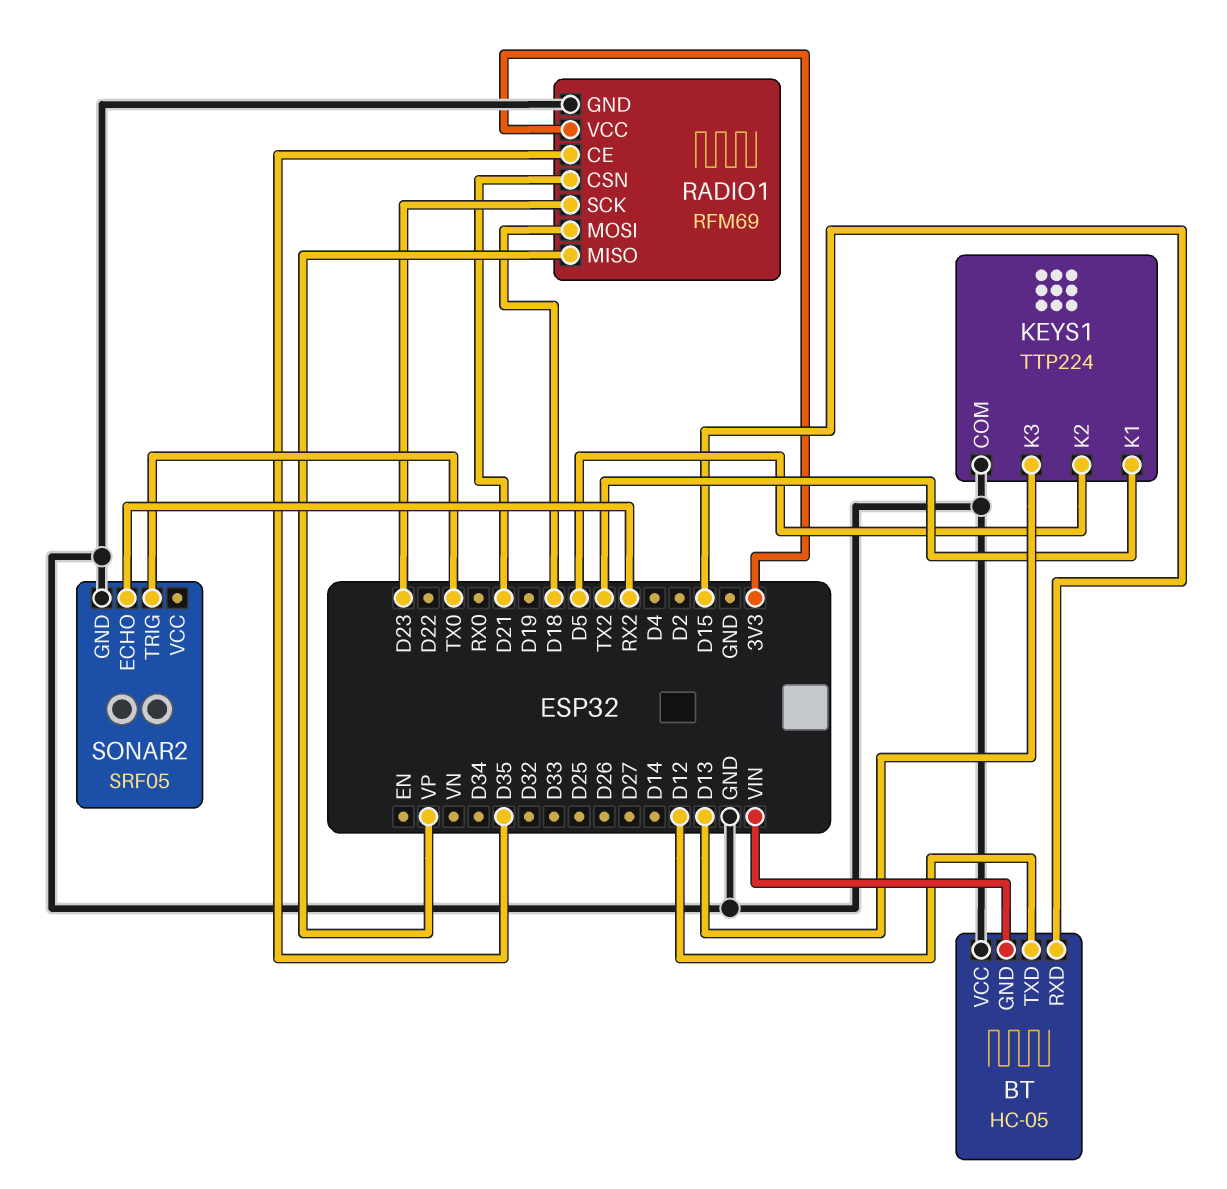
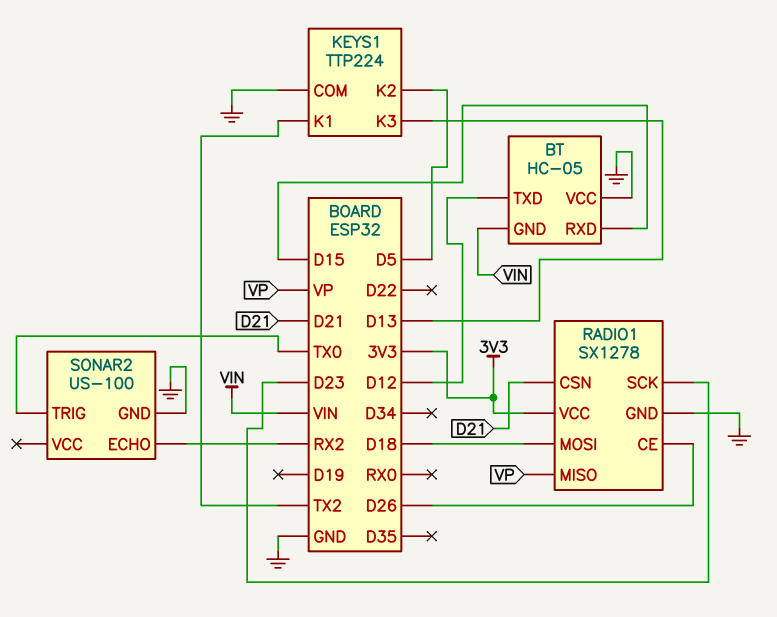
RADIO1: RFM69 -> SX1278
RADIO1 pin CE: D35 -> D26
SONAR2: SRF05 -> US-100

